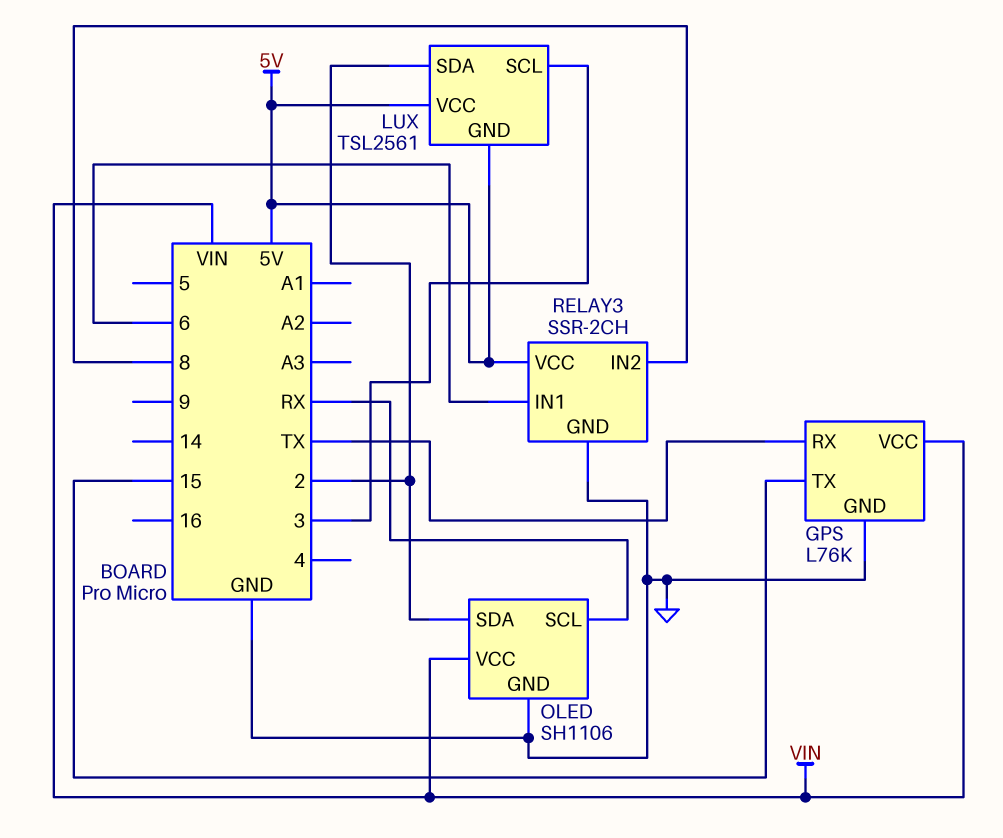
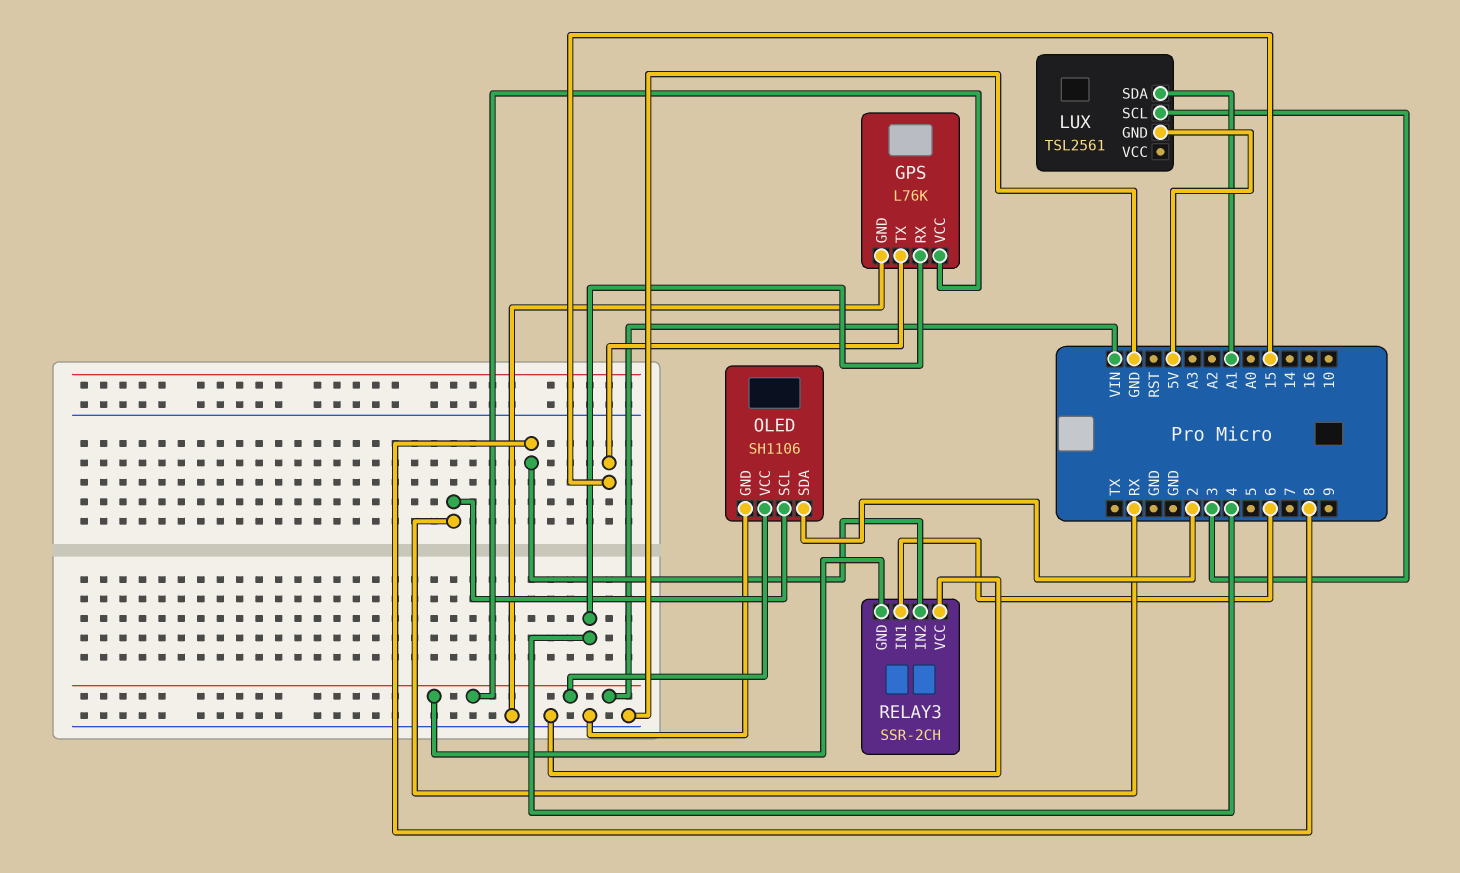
GPS pin RX: TX -> 4
LUX pin SDA: 2 -> A1
LUX pin VCC: 5V -> none
RELAY3 pin GND: GND -> VIN
RELAY3 pin VCC: 5V -> GND

